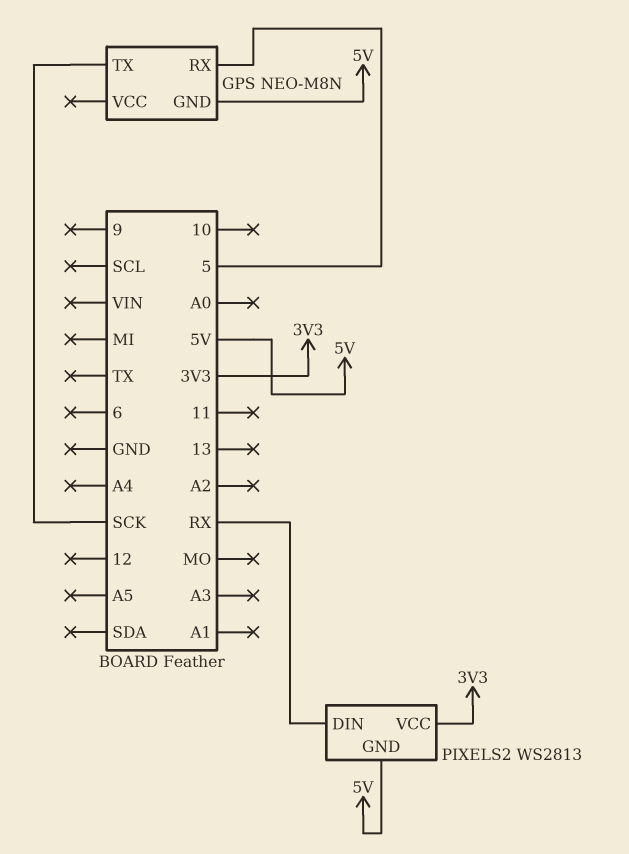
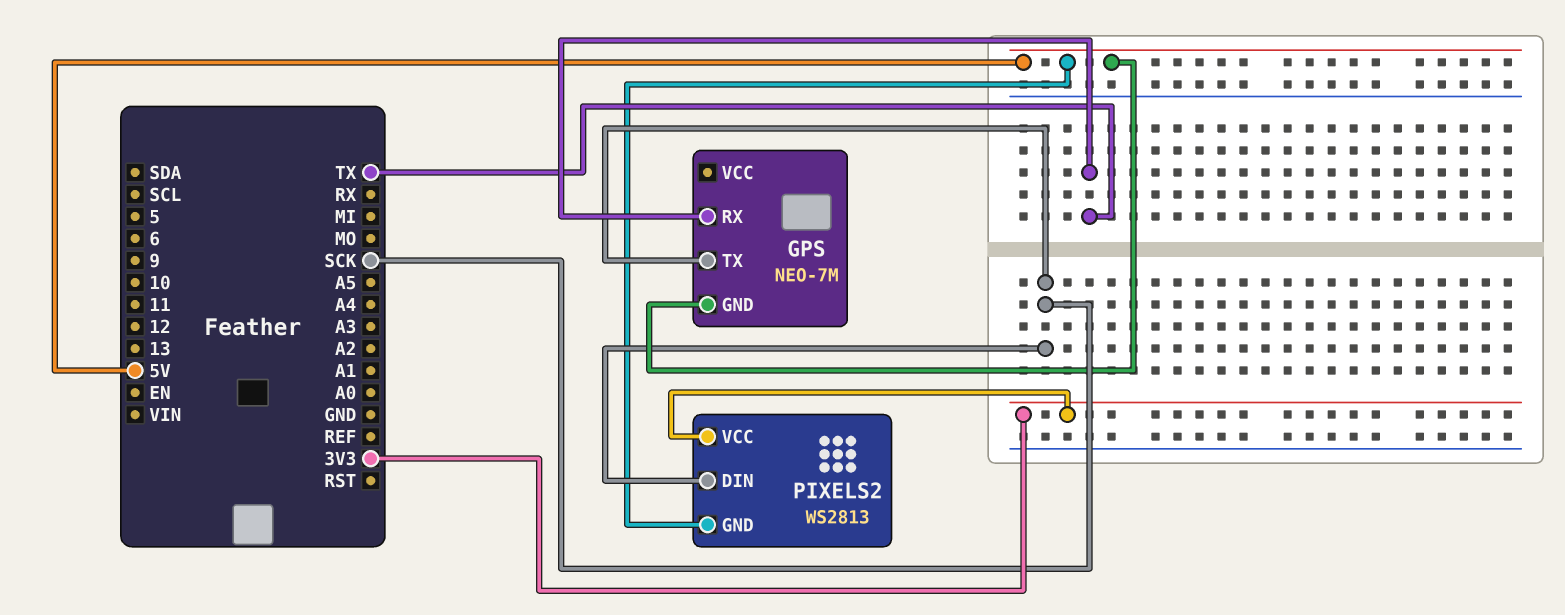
GPS: NEO-M8N -> NEO-7M
GPS pin RX: 5 -> TX
PIXELS2 pin DIN: RX -> SCK

